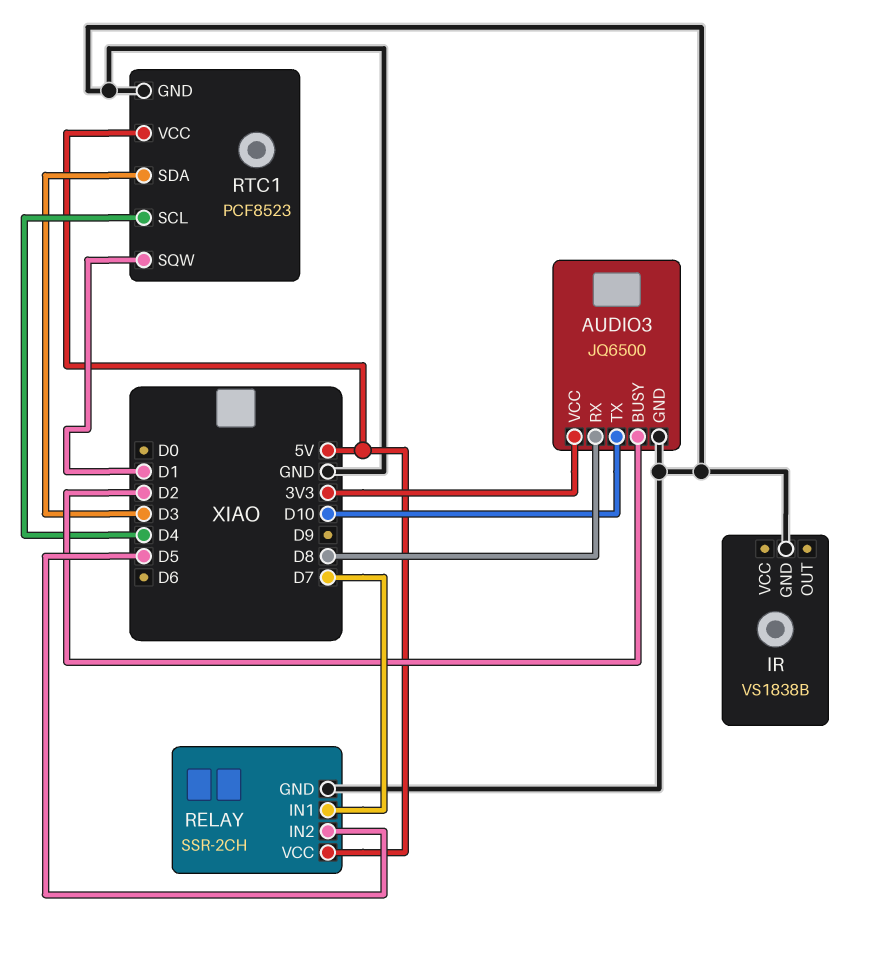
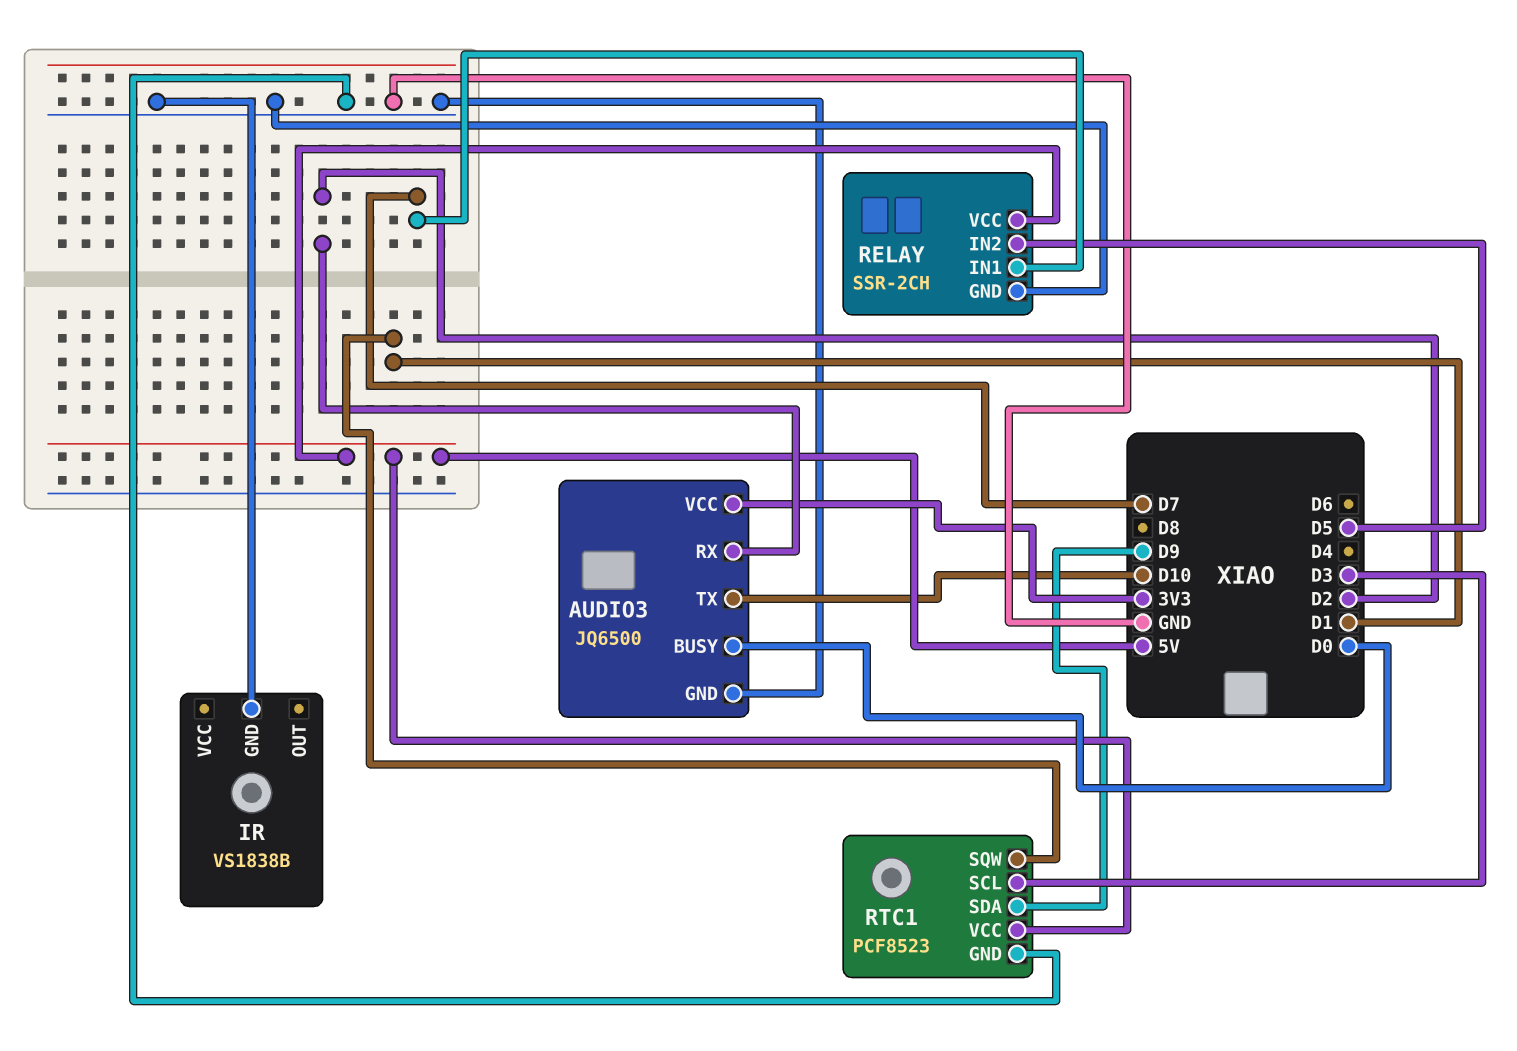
AUDIO3 pin BUSY: D2 -> D0
AUDIO3 pin RX: D8 -> D2
RTC1 pin SCL: D4 -> D3
RTC1 pin SDA: D3 -> D9

